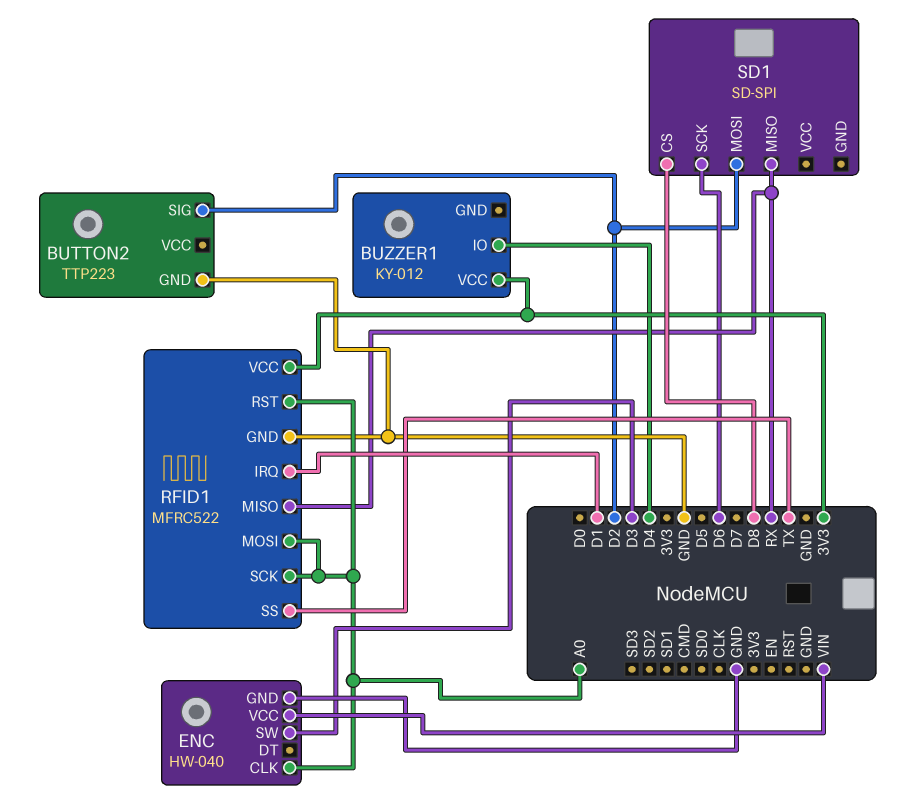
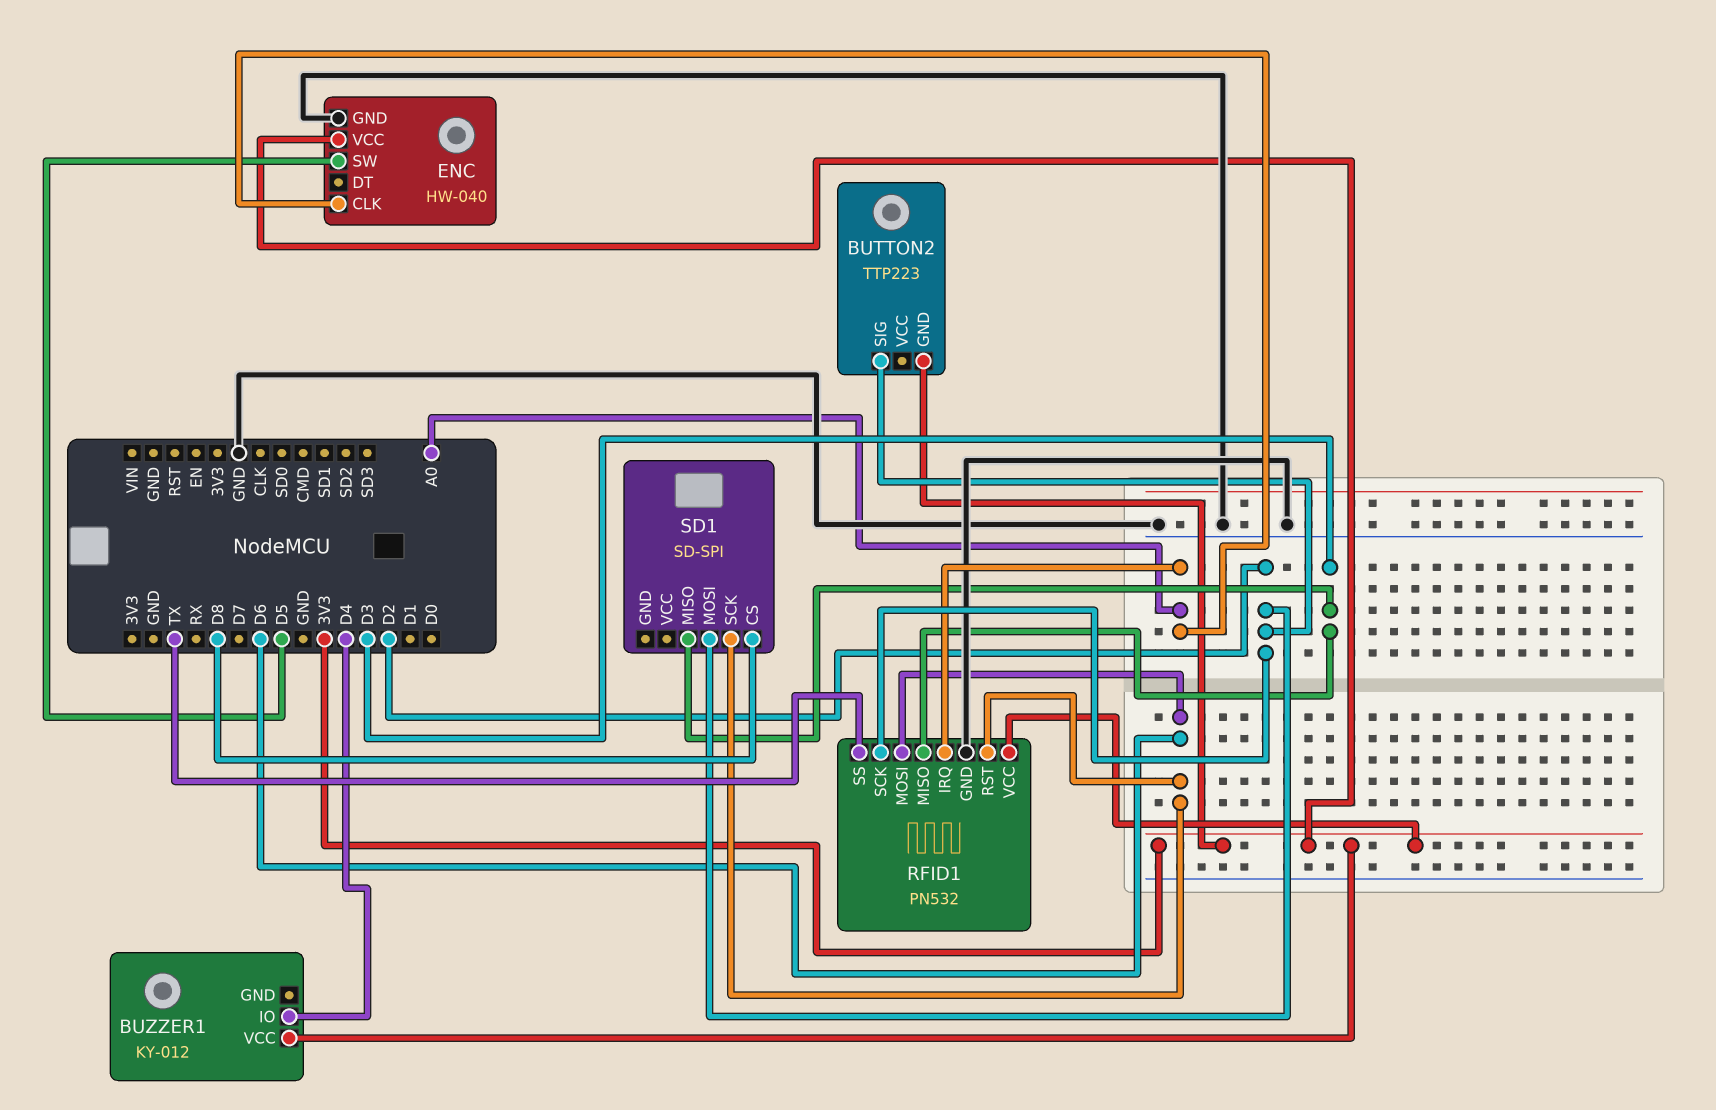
BUTTON2 pin GND: GND -> 3V3
ENC pin SW: D3 -> D5
ENC pin VCC: VIN -> 3V3
RFID1: MFRC522 -> PN532
RFID1 pin IRQ: D1 -> A0
RFID1 pin MISO: RX -> D3
RFID1 pin MOSI: A0 -> D6
RFID1 pin RST: A0 -> D6
RFID1 pin SCK: A0 -> D2
SD1 pin MISO: RX -> D3

